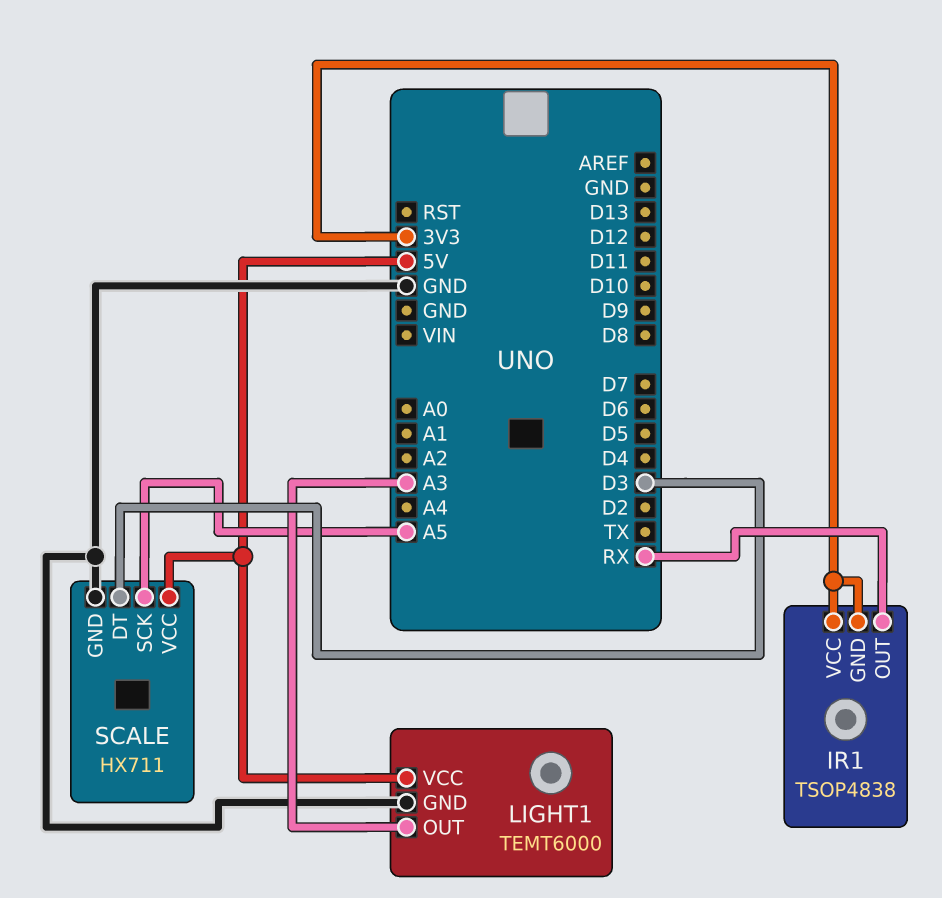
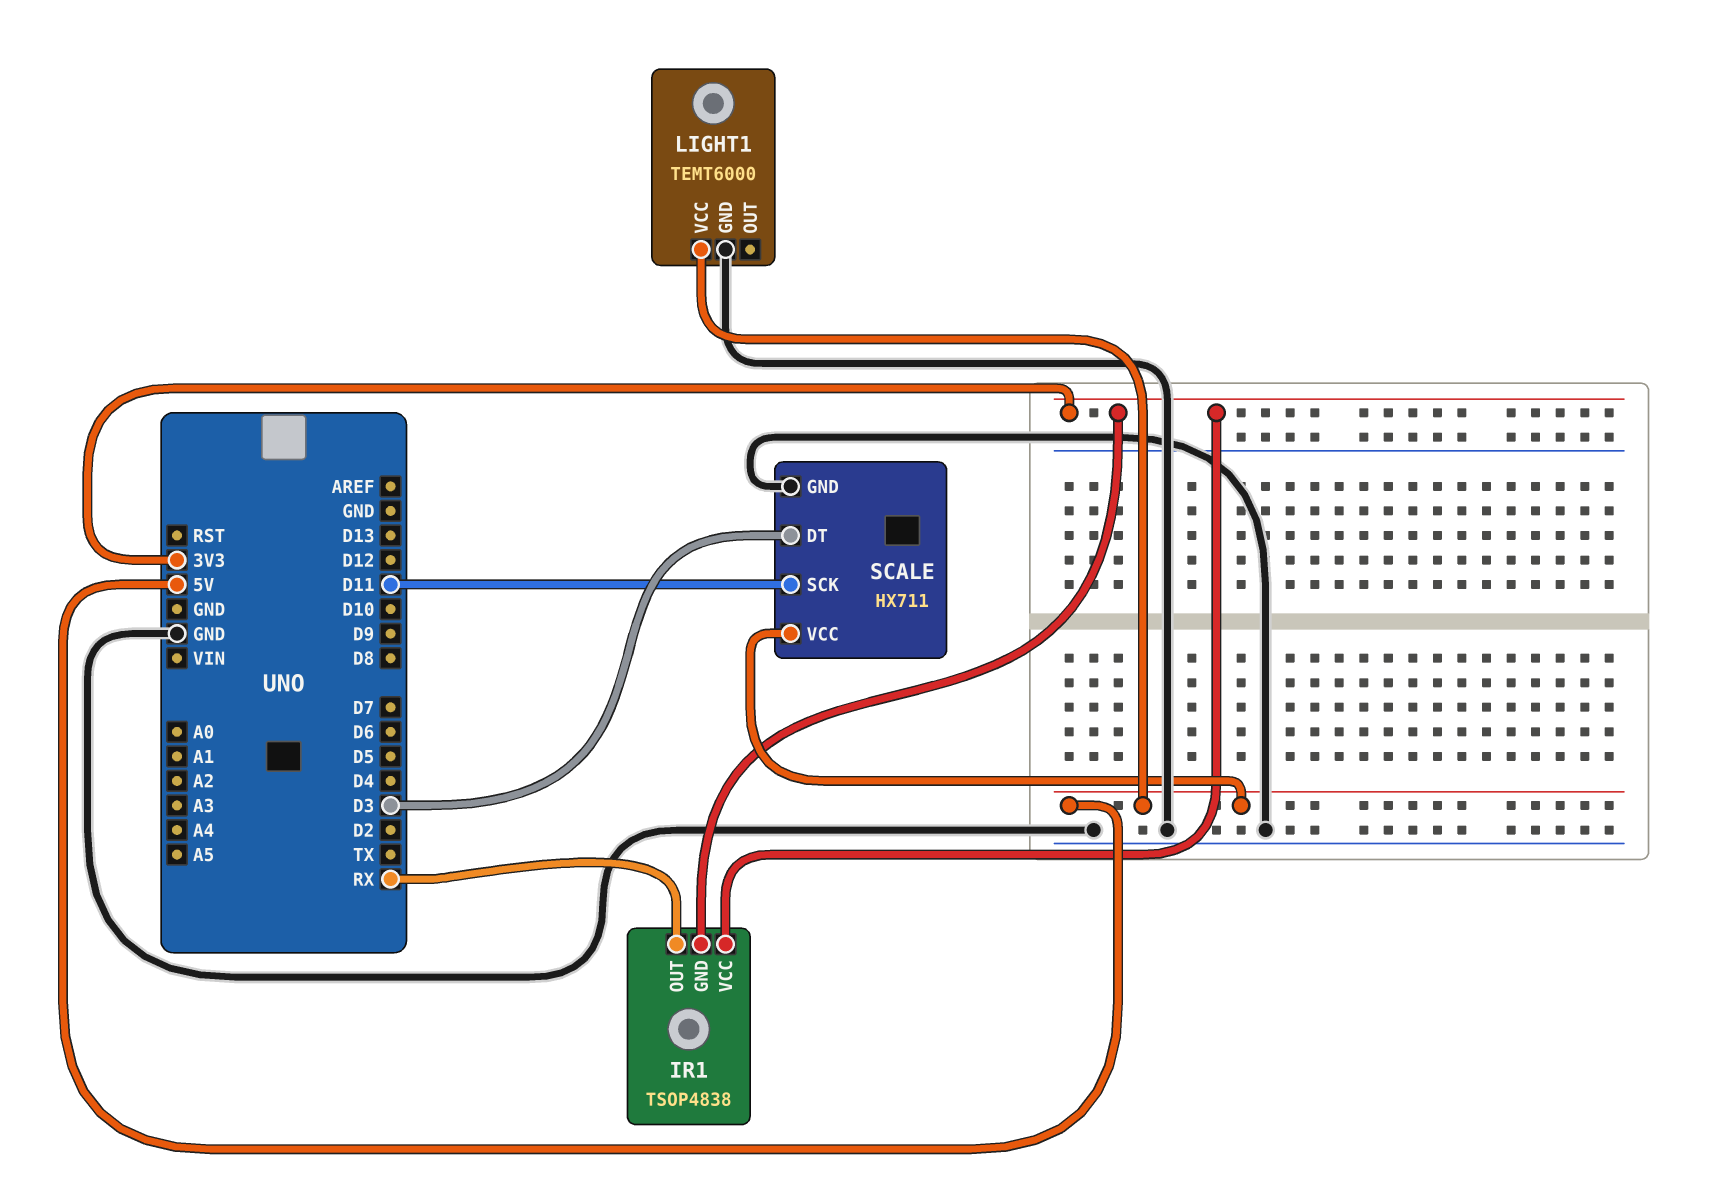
LIGHT1 pin OUT: A3 -> none
SCALE pin SCK: A5 -> D11

